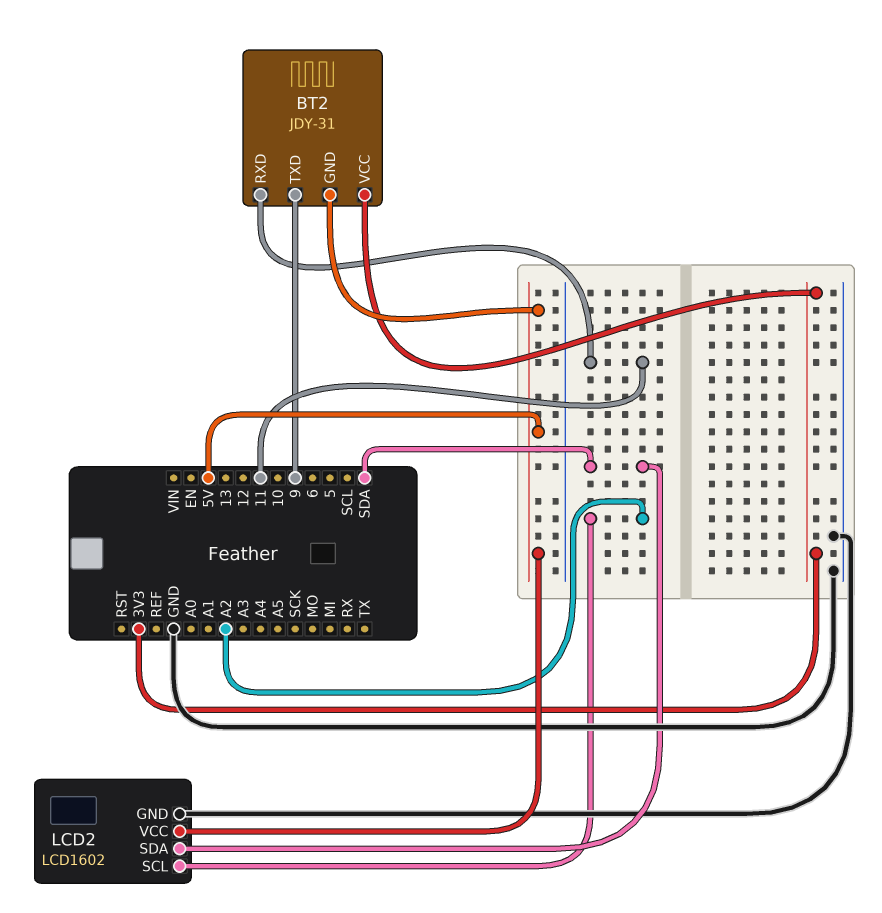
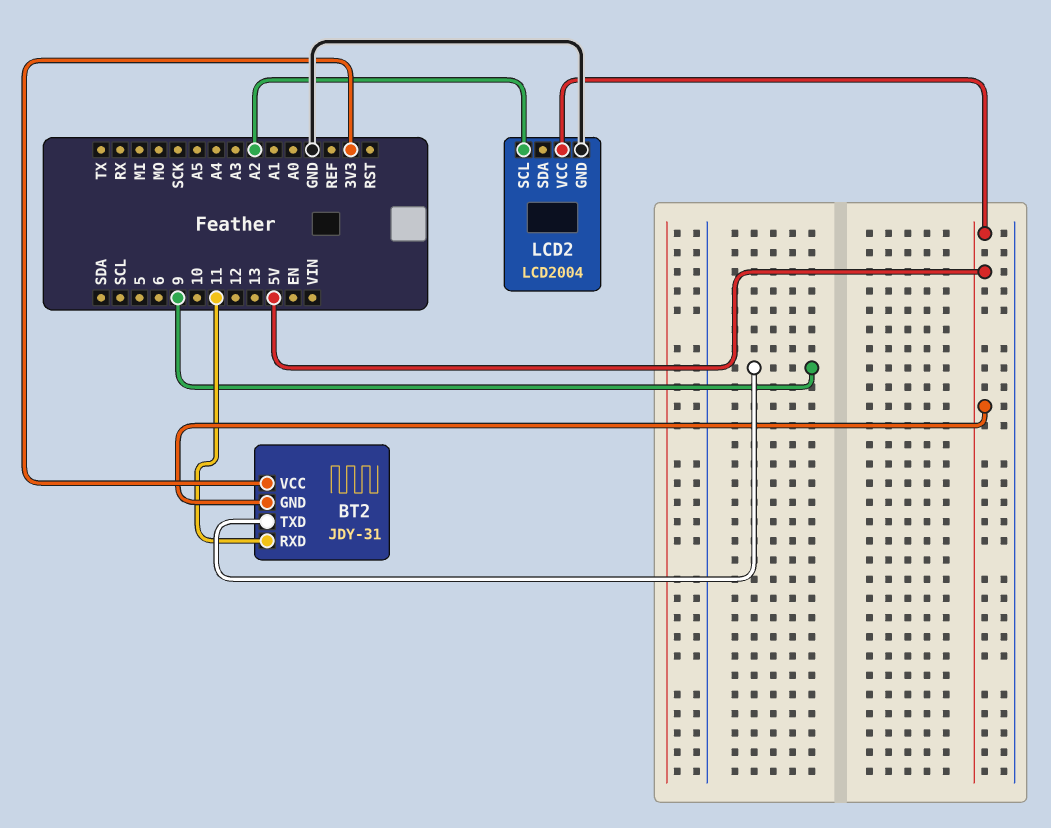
LCD2: LCD1602 -> LCD2004
LCD2 pin SDA: SDA -> none

